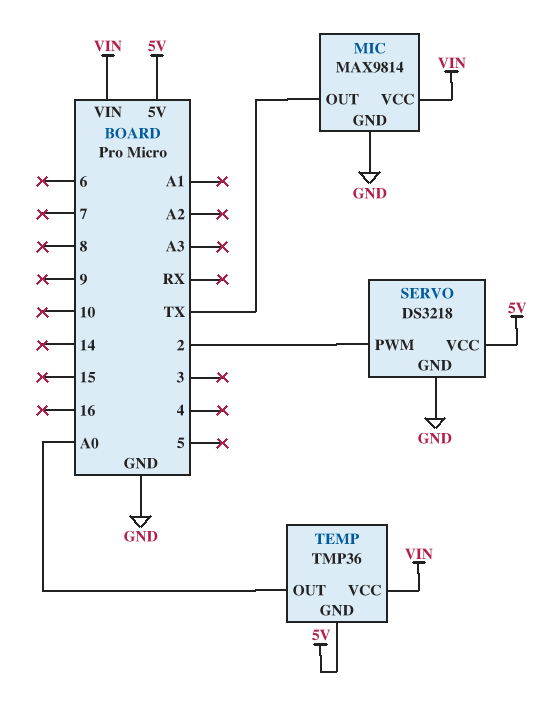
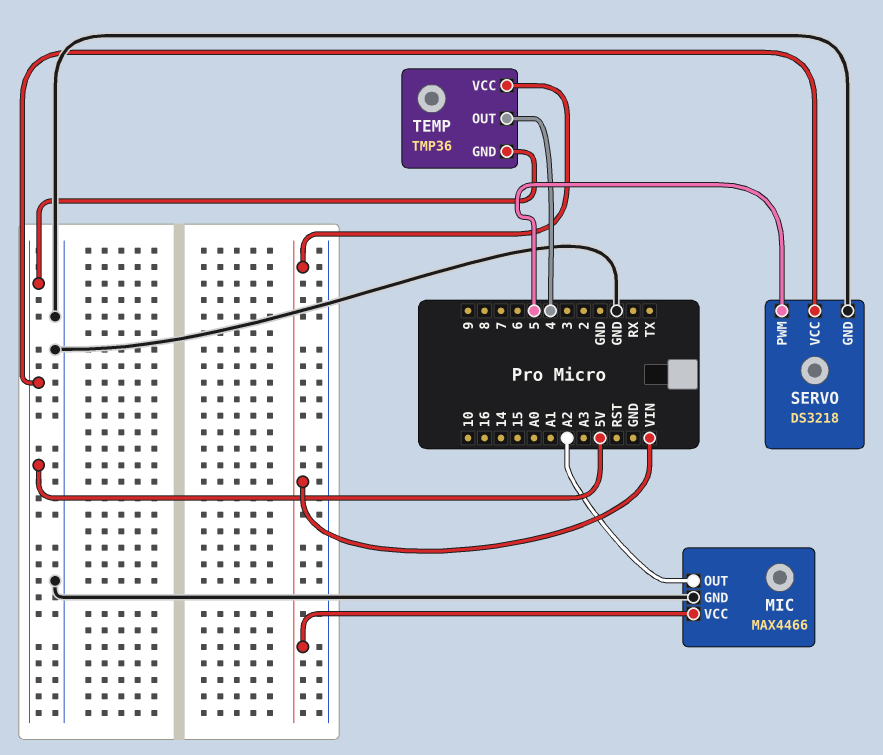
MIC: MAX9814 -> MAX4466
MIC pin OUT: TX -> A2
SERVO pin PWM: 2 -> 5
TEMP pin OUT: A0 -> 4

